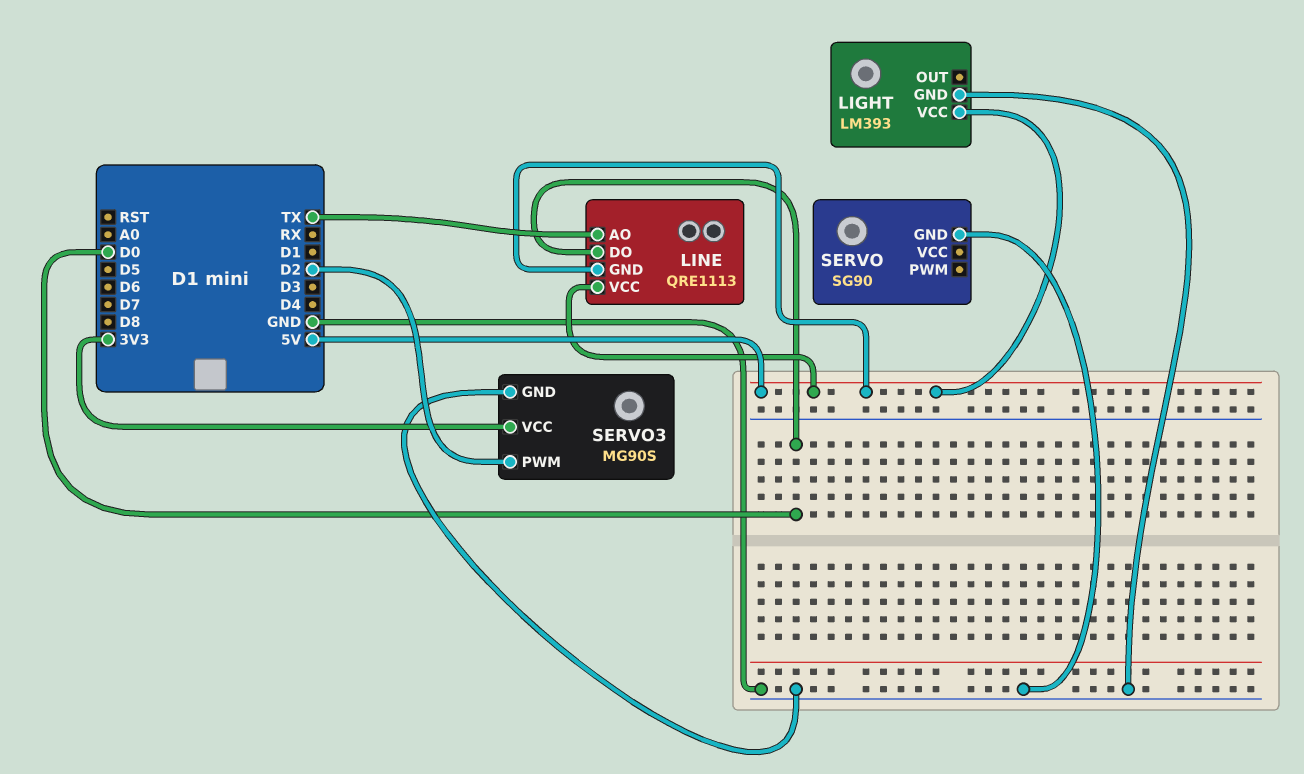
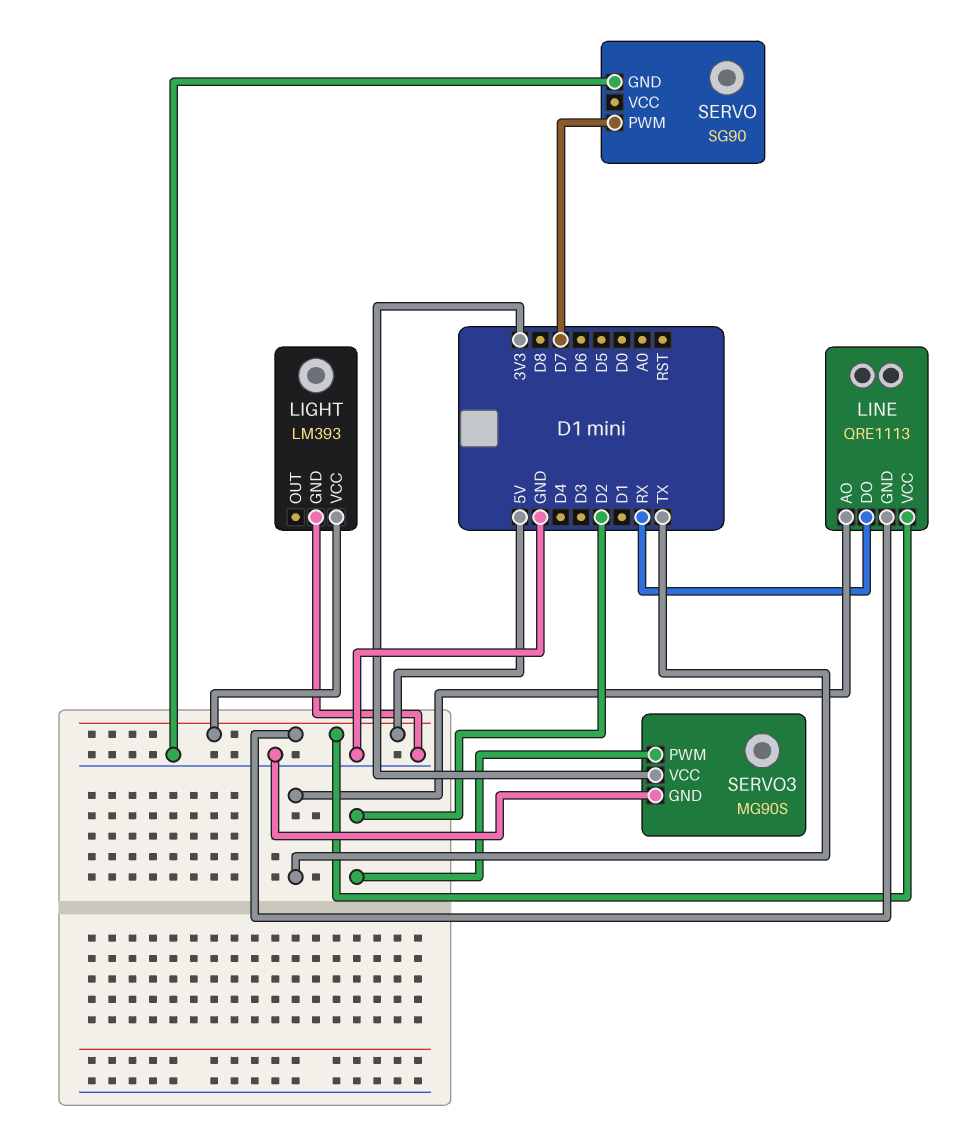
LINE pin DO: D0 -> RX
SERVO pin PWM: none -> D7

